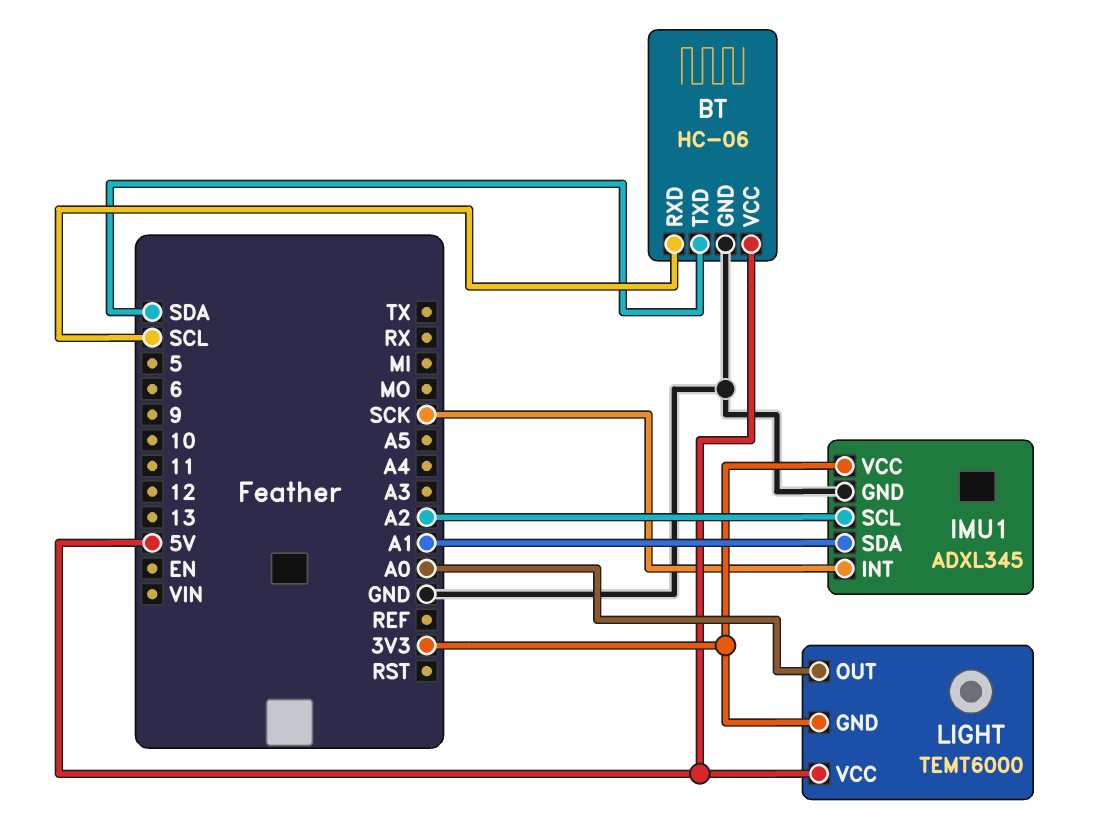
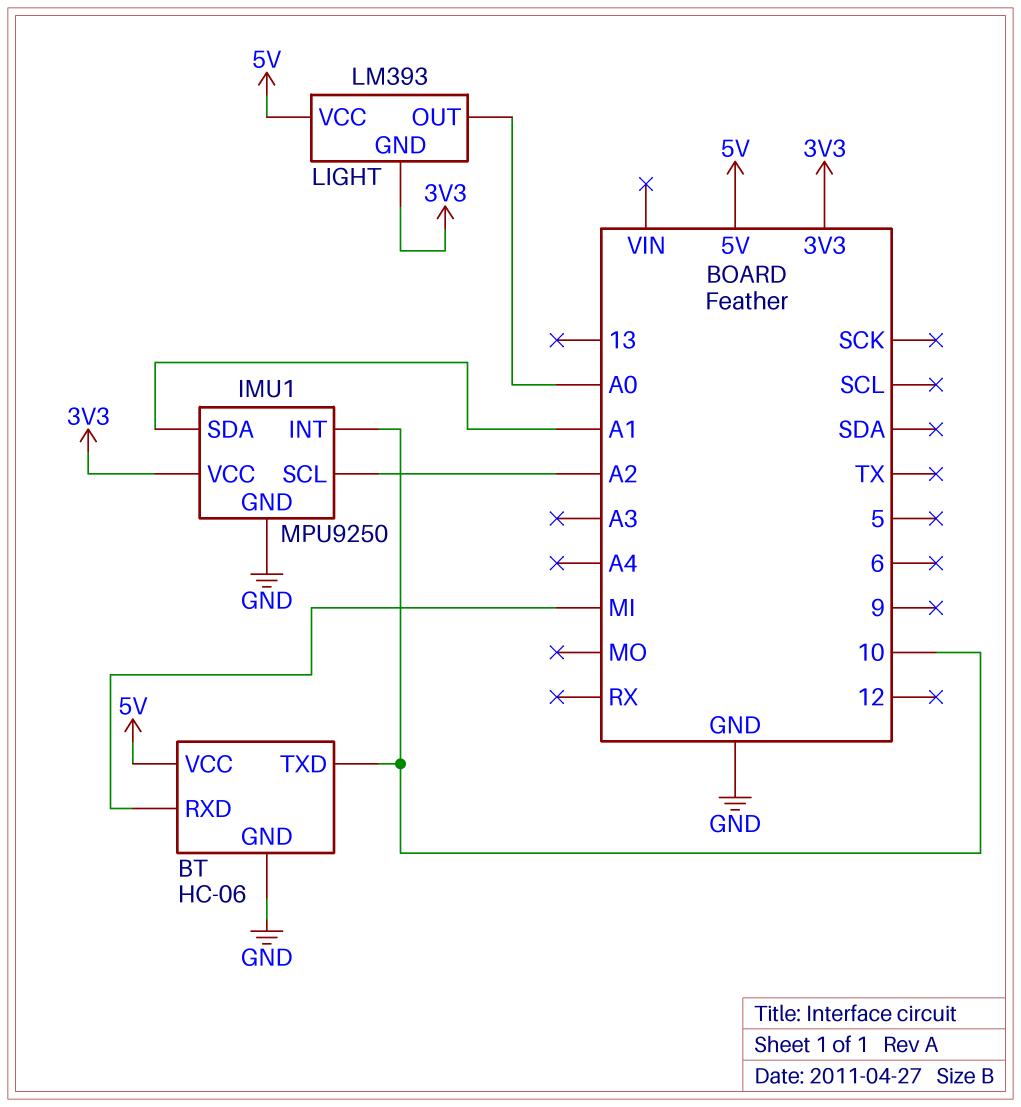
BT pin RXD: SCL -> MI
BT pin TXD: SDA -> 10
IMU1: ADXL345 -> MPU9250
IMU1 pin INT: SCK -> 10
LIGHT: TEMT6000 -> LM393

